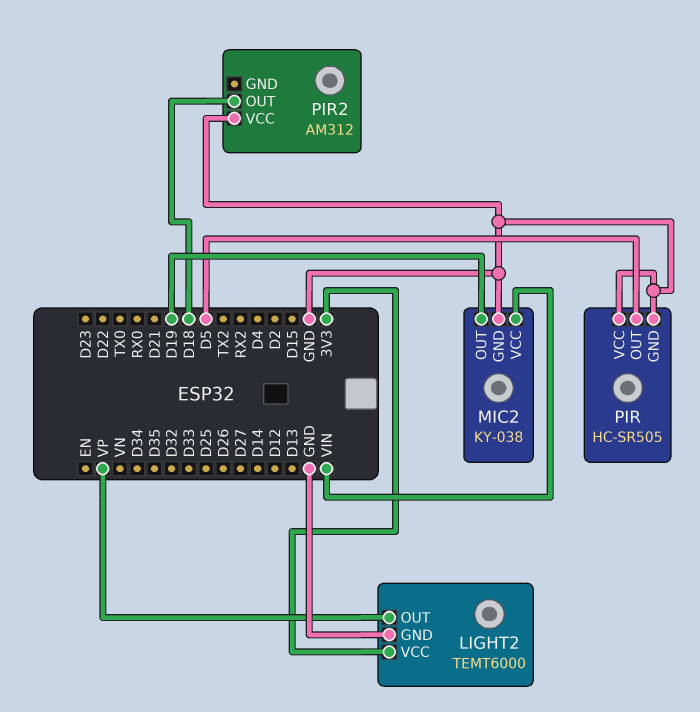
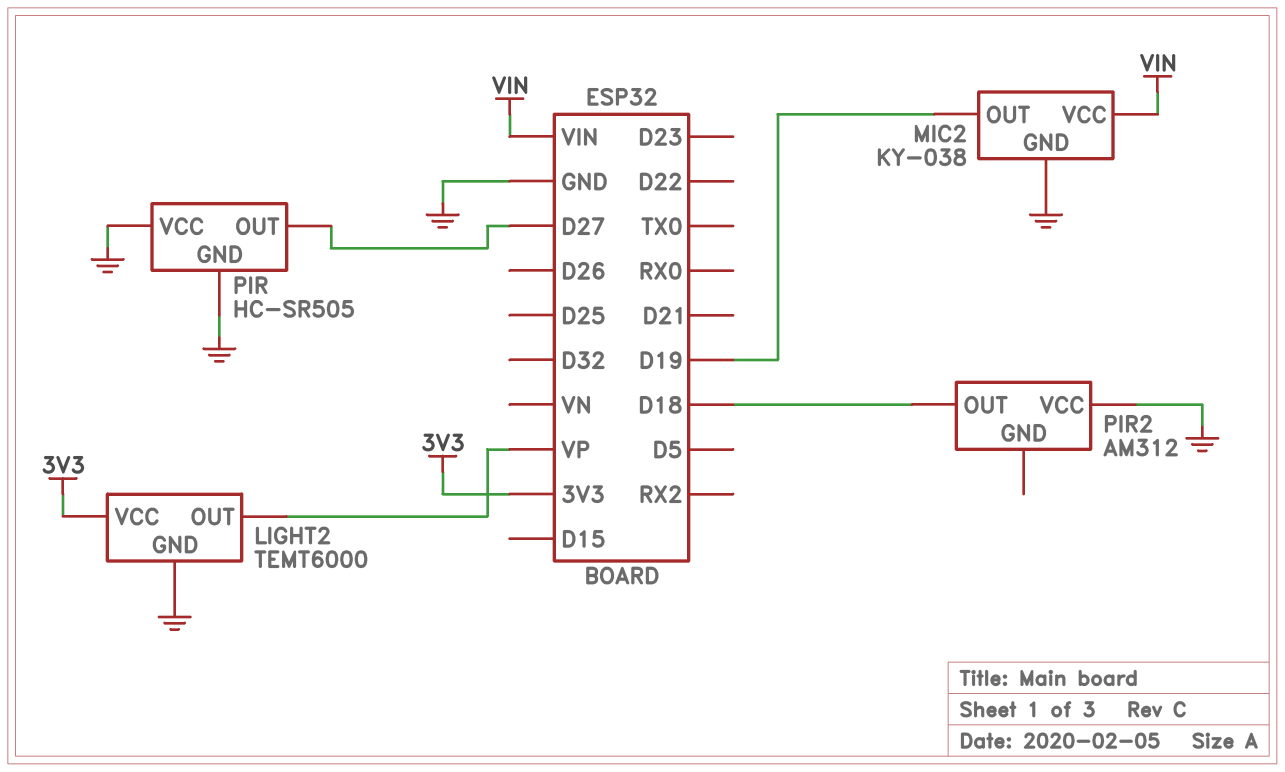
PIR pin OUT: D5 -> D27

